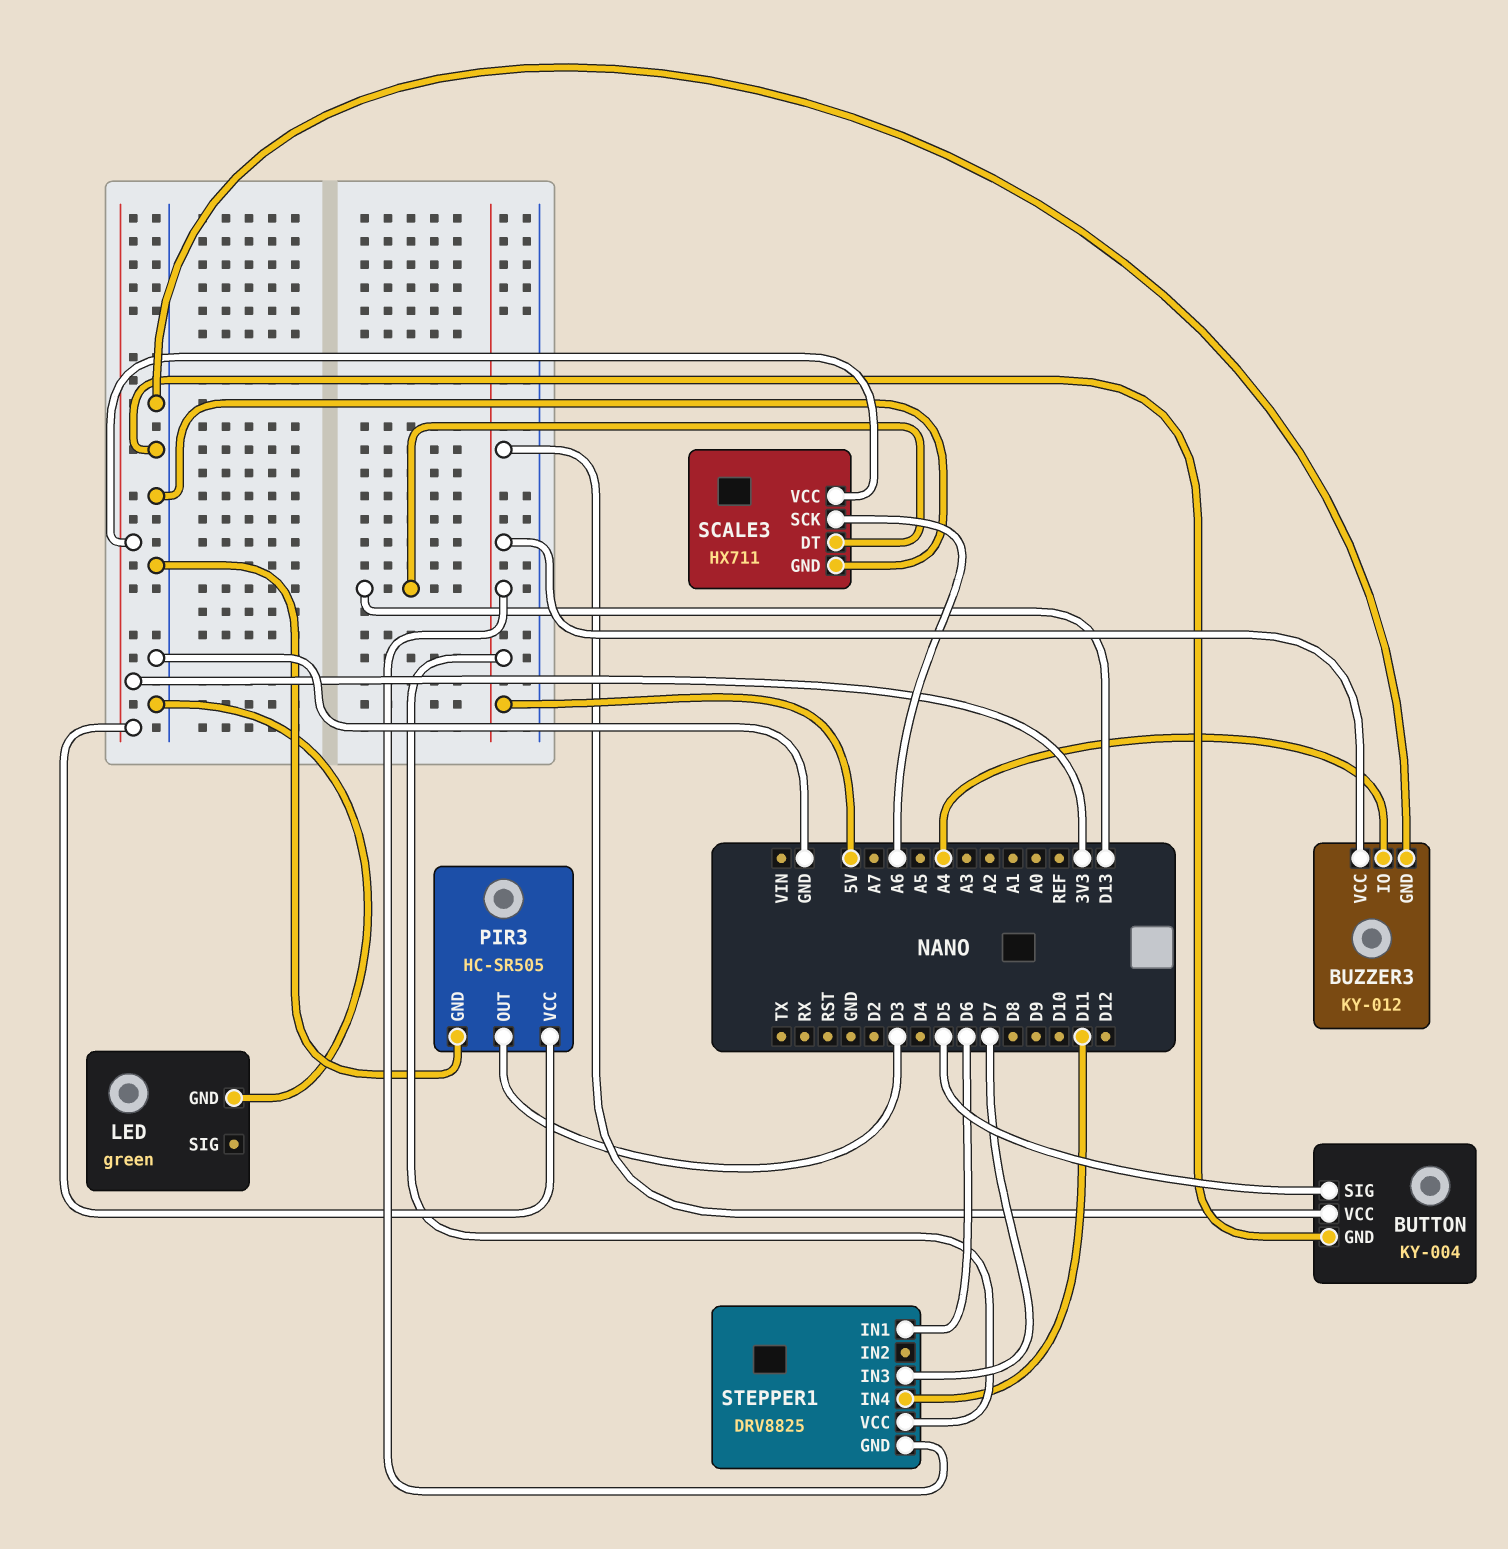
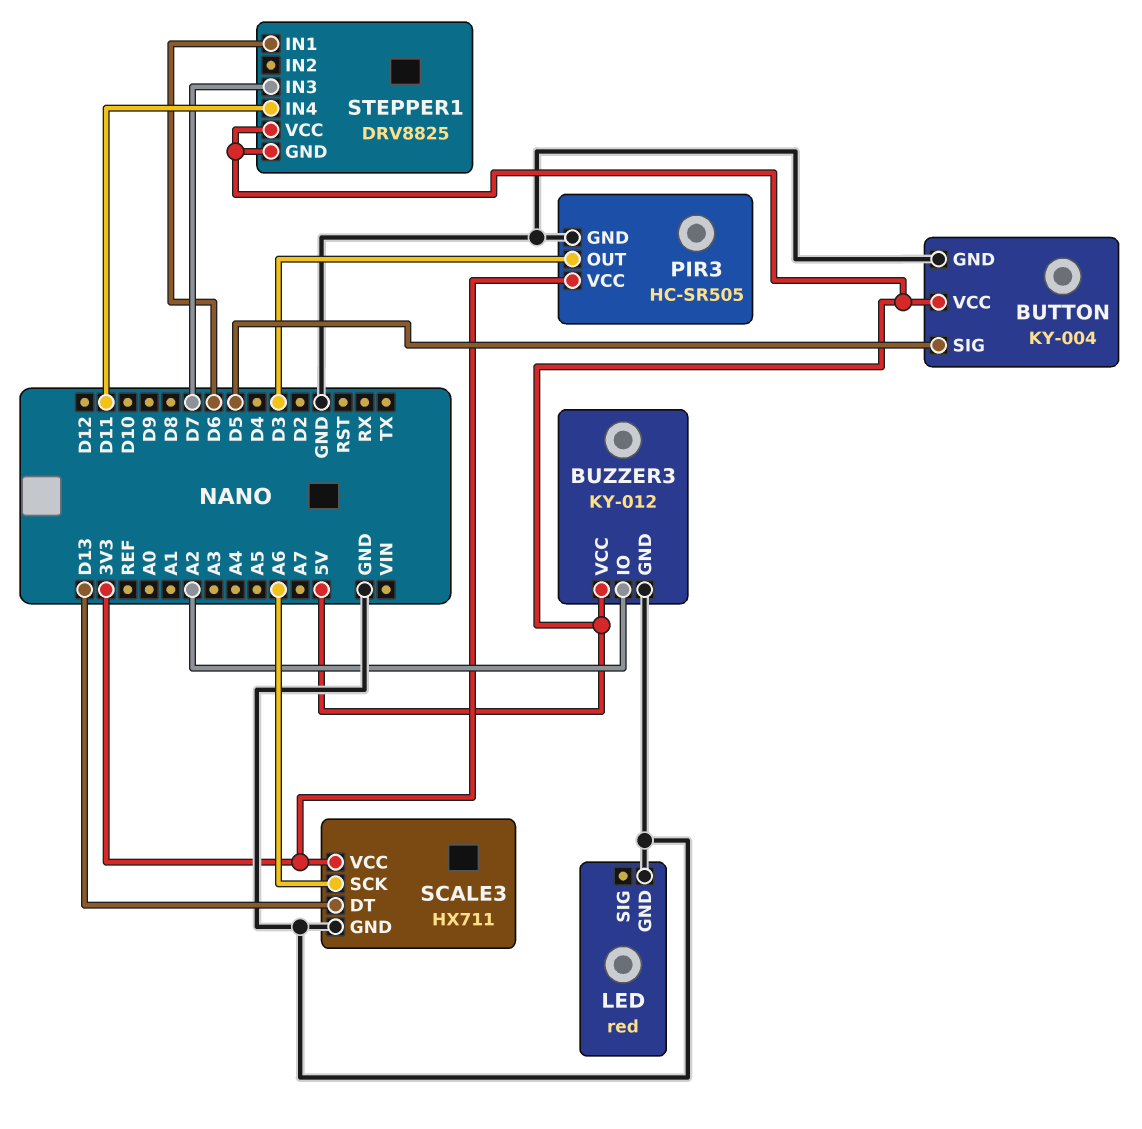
BUZZER3 pin IO: A4 -> A2
LED: green -> red

